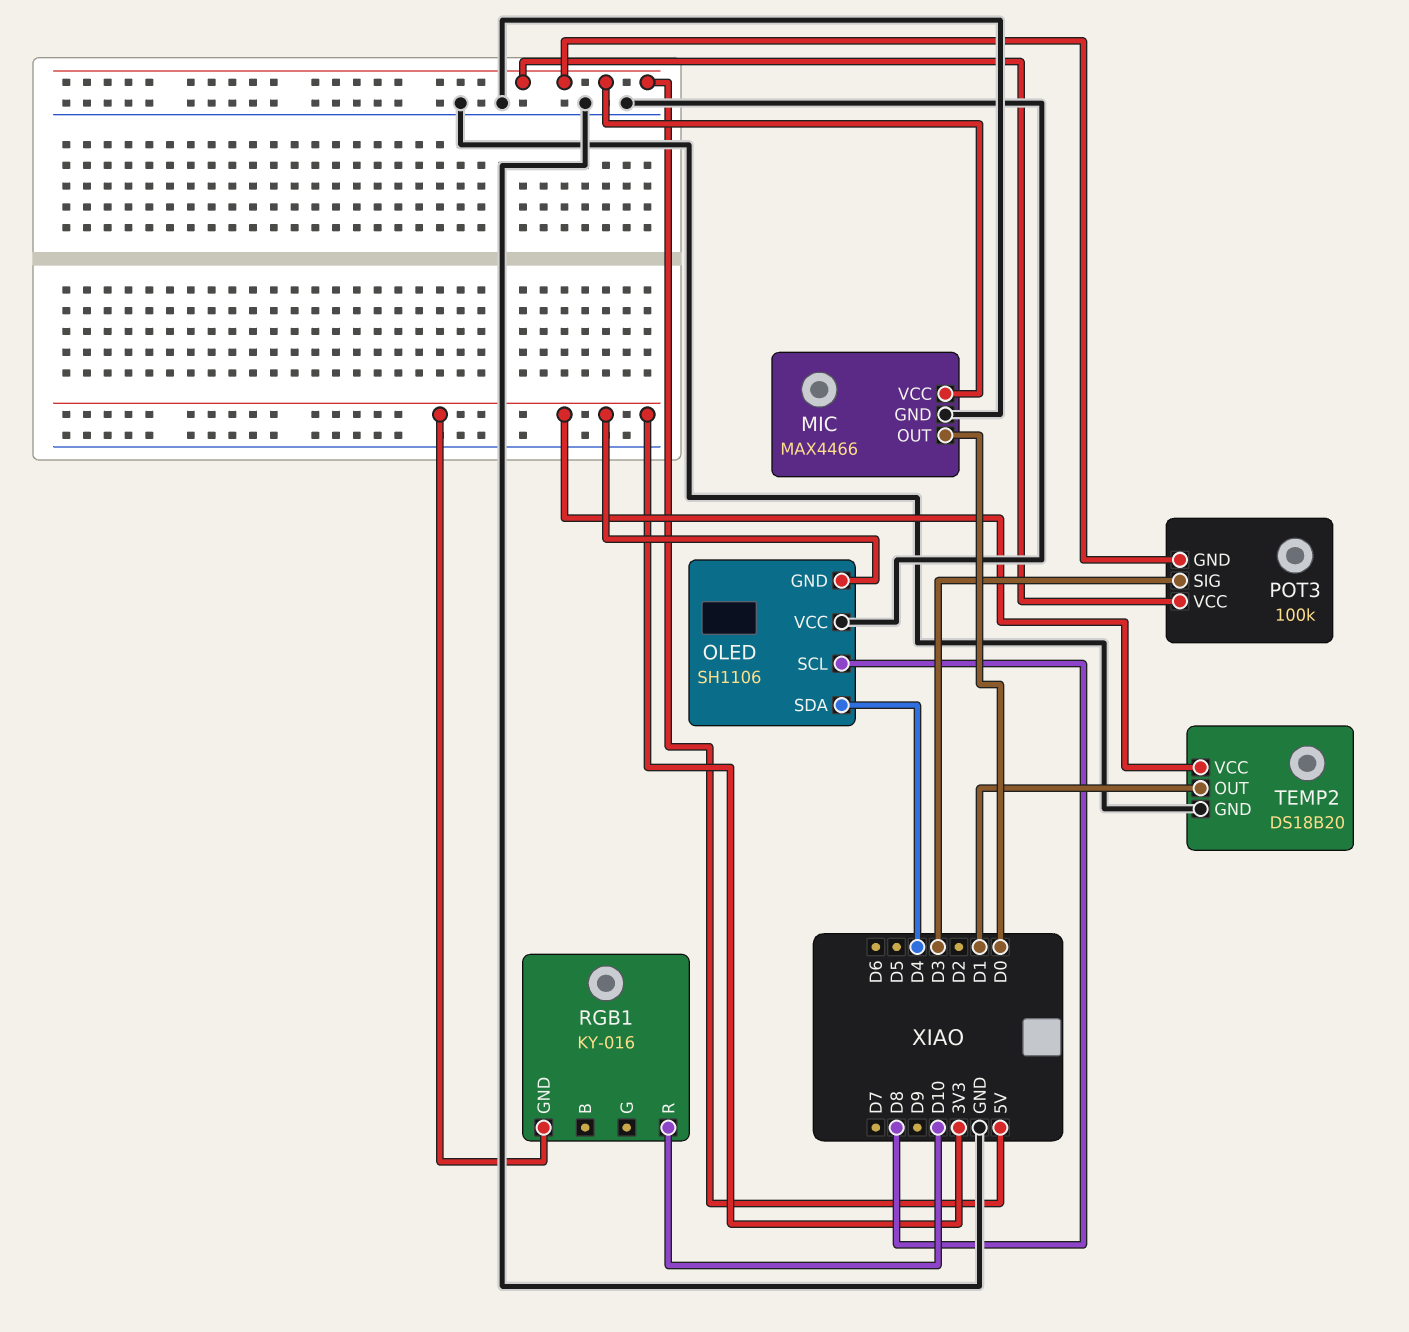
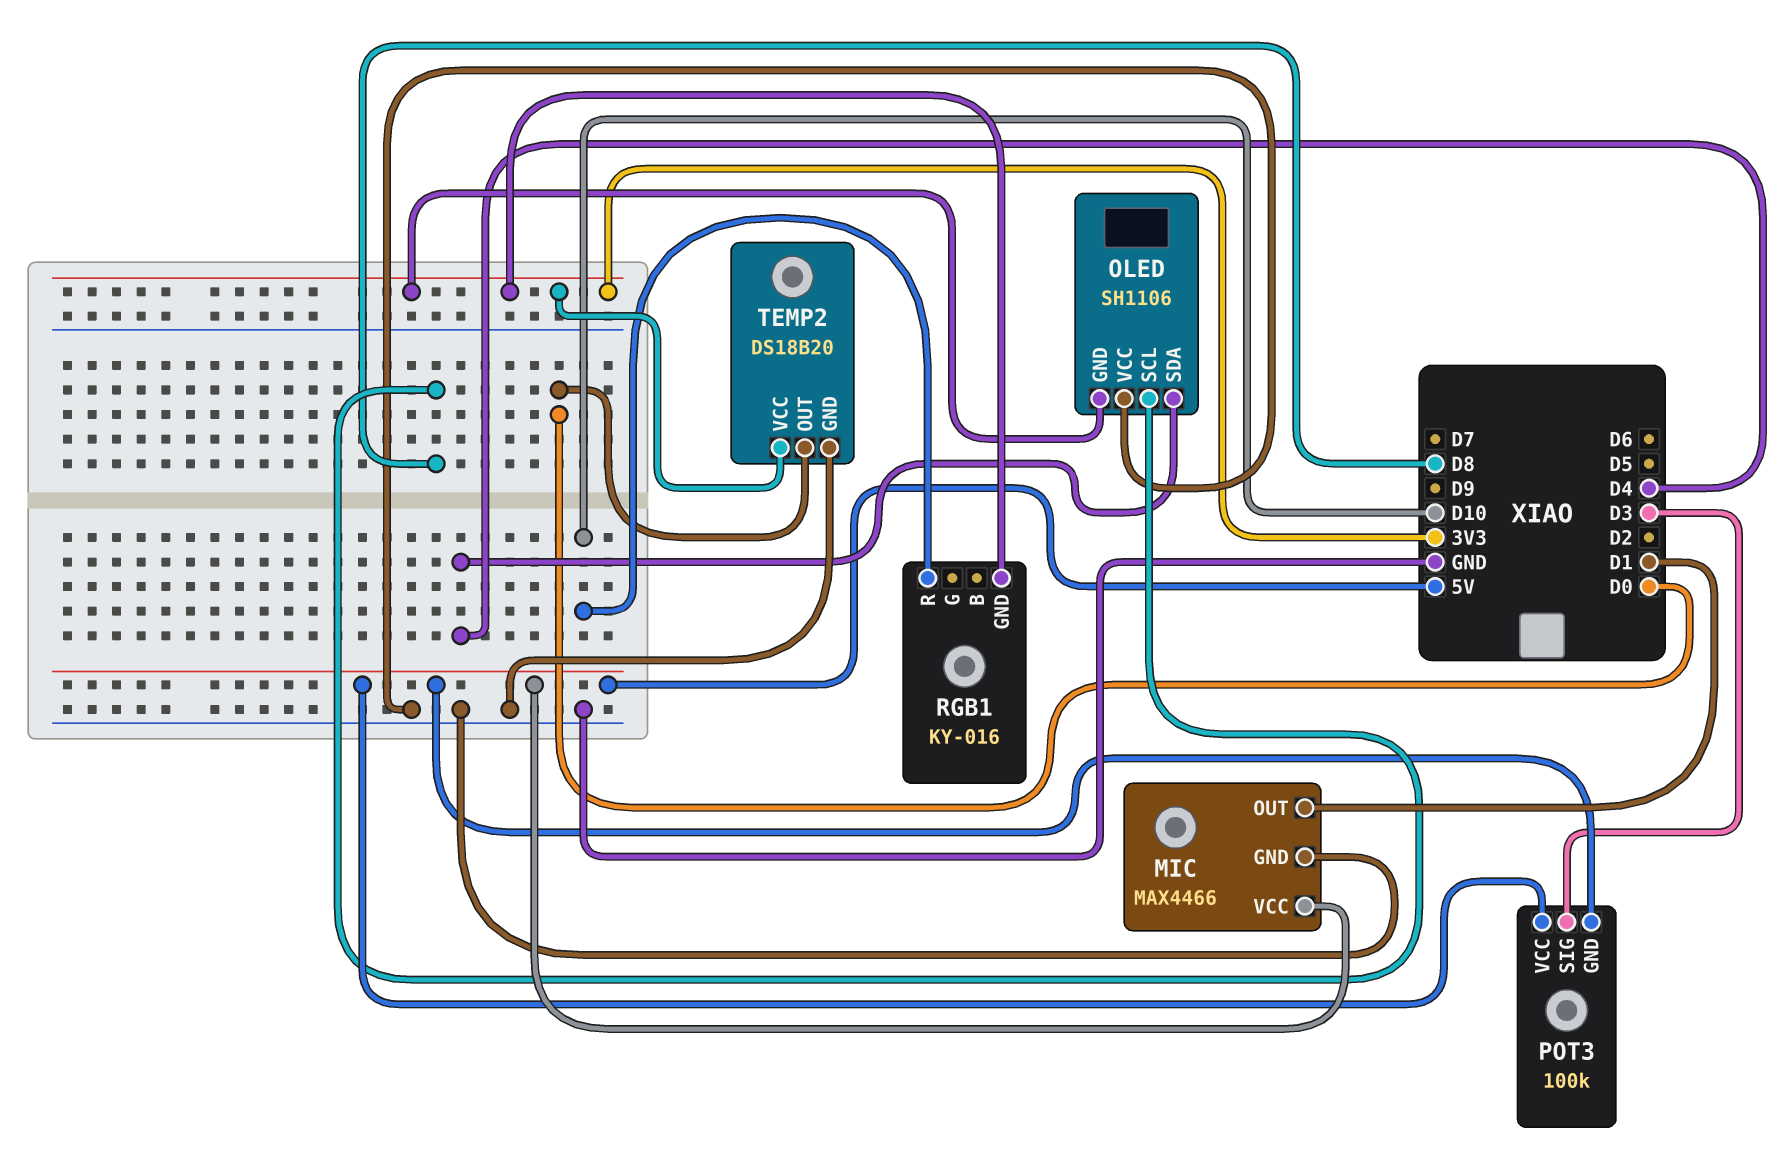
MIC pin OUT: D0 -> D1
TEMP2 pin OUT: D1 -> D0

